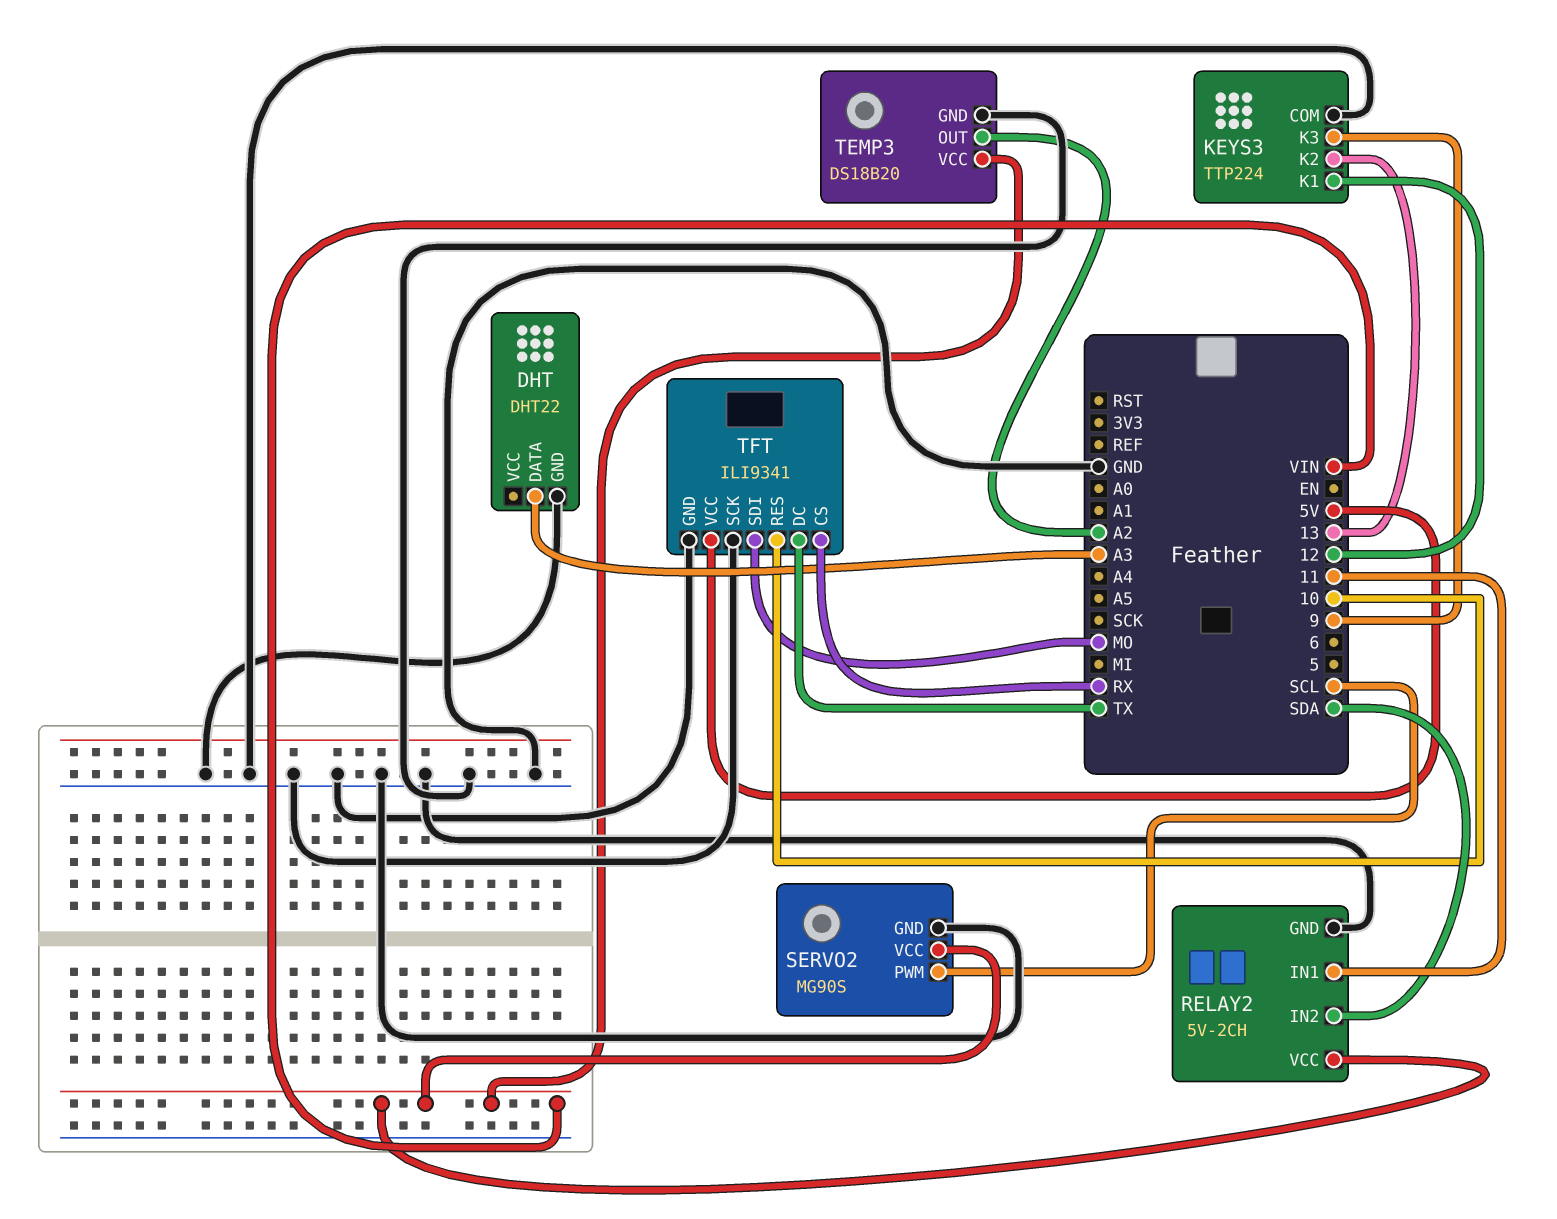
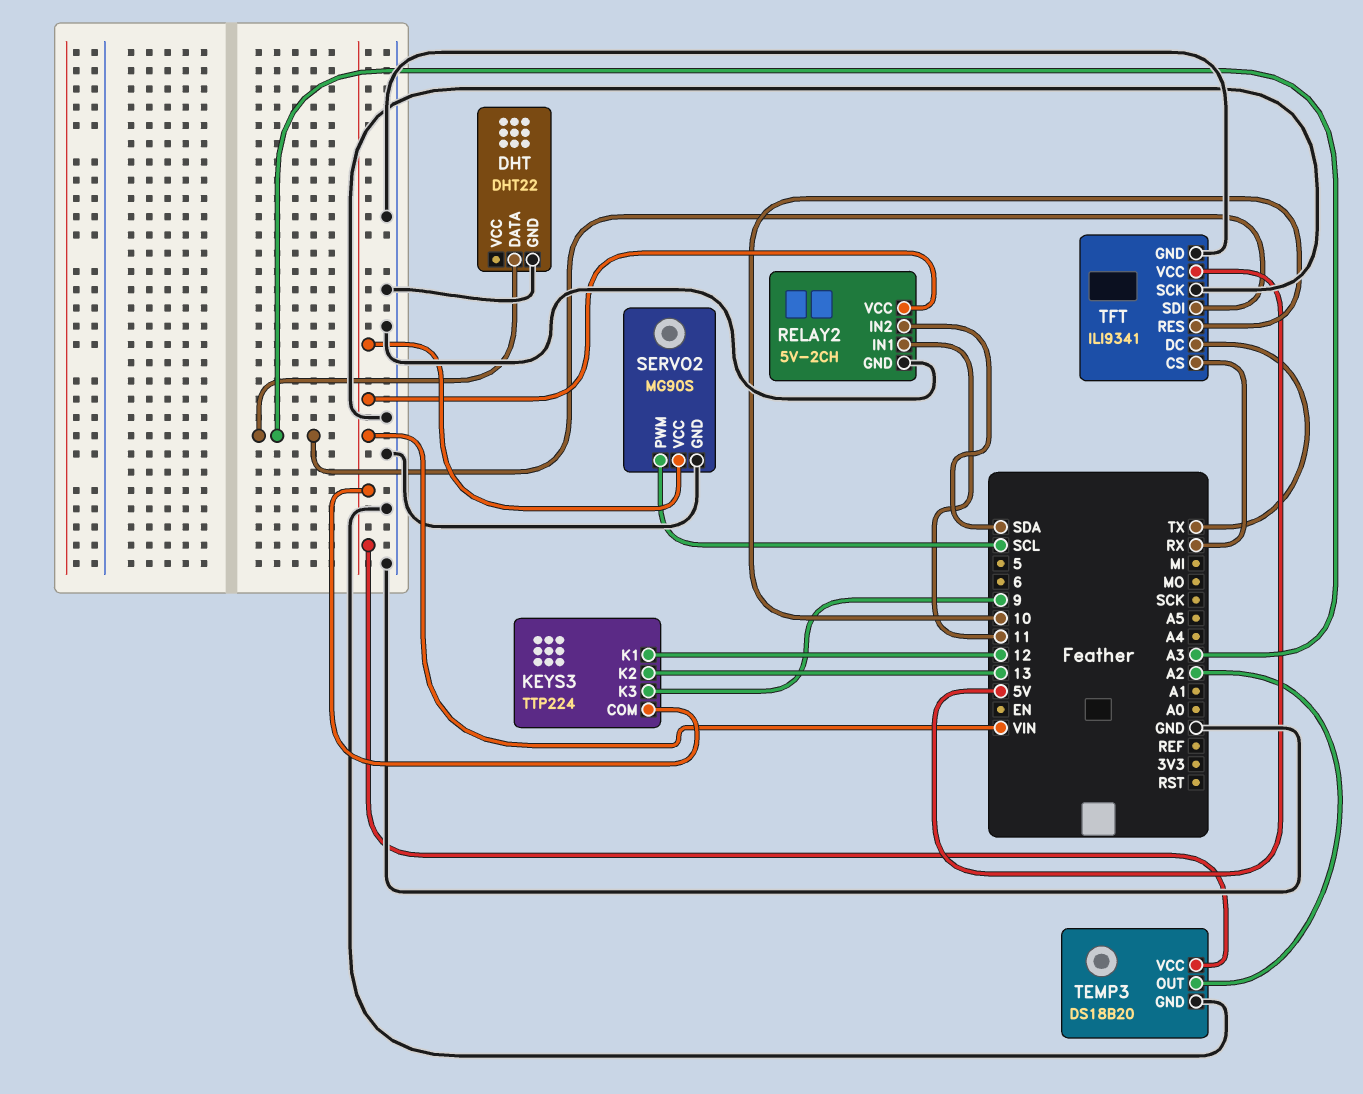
KEYS3 pin COM: GND -> VIN
TFT pin SDI: MO -> A3

